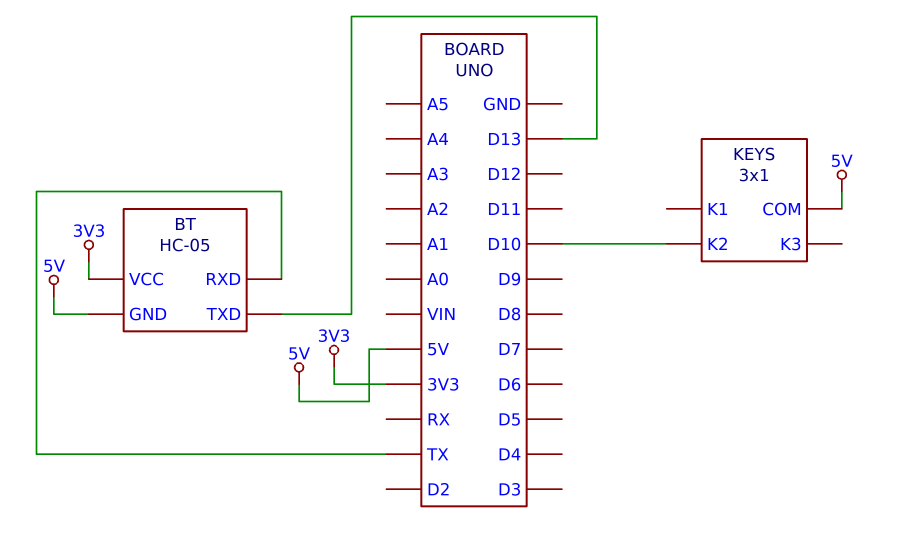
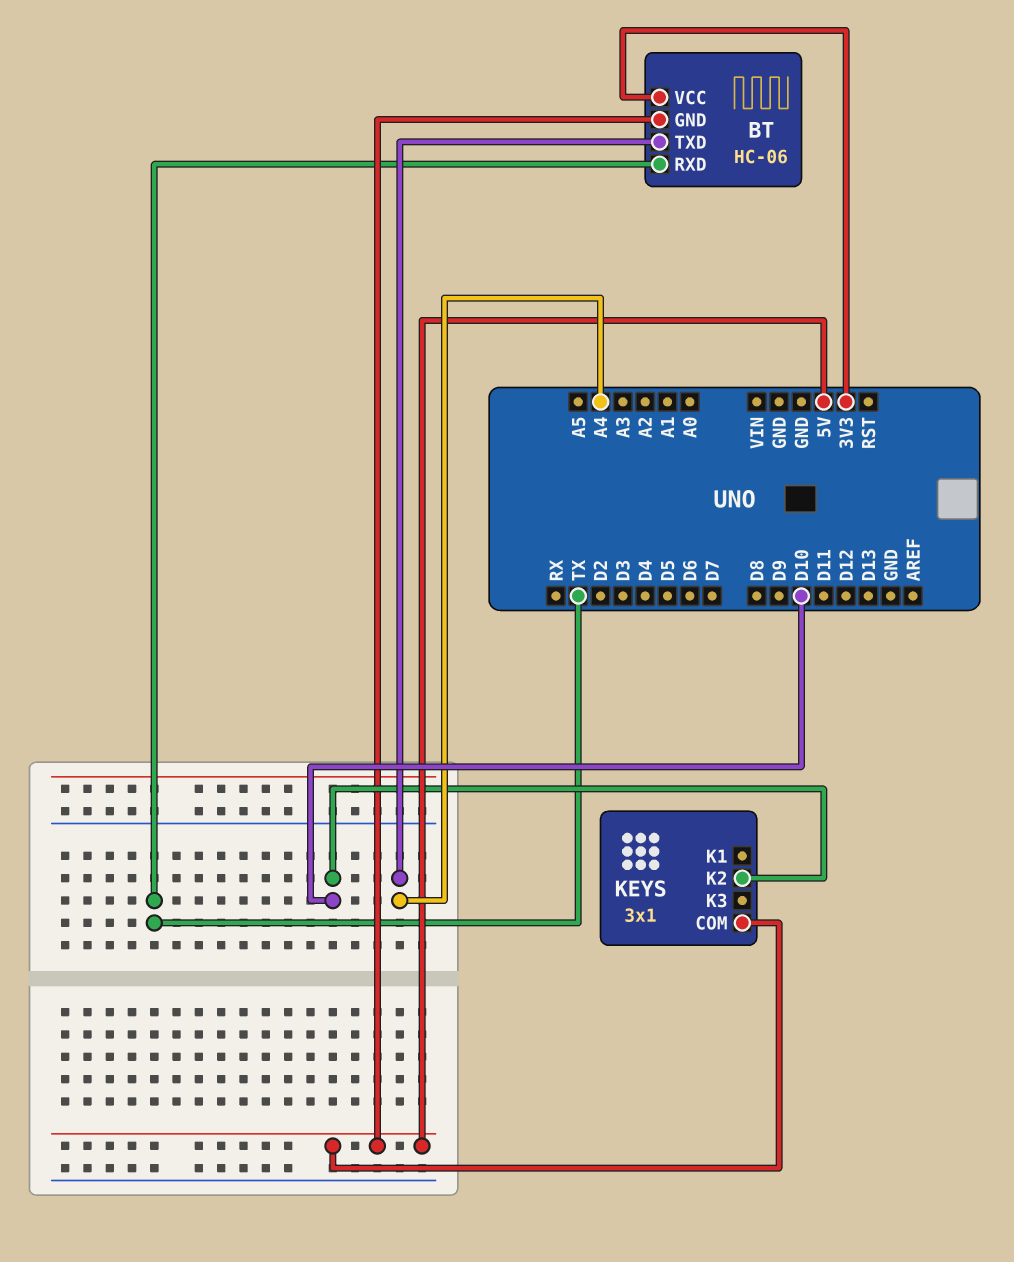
BT: HC-05 -> HC-06
BT pin TXD: D13 -> A4

